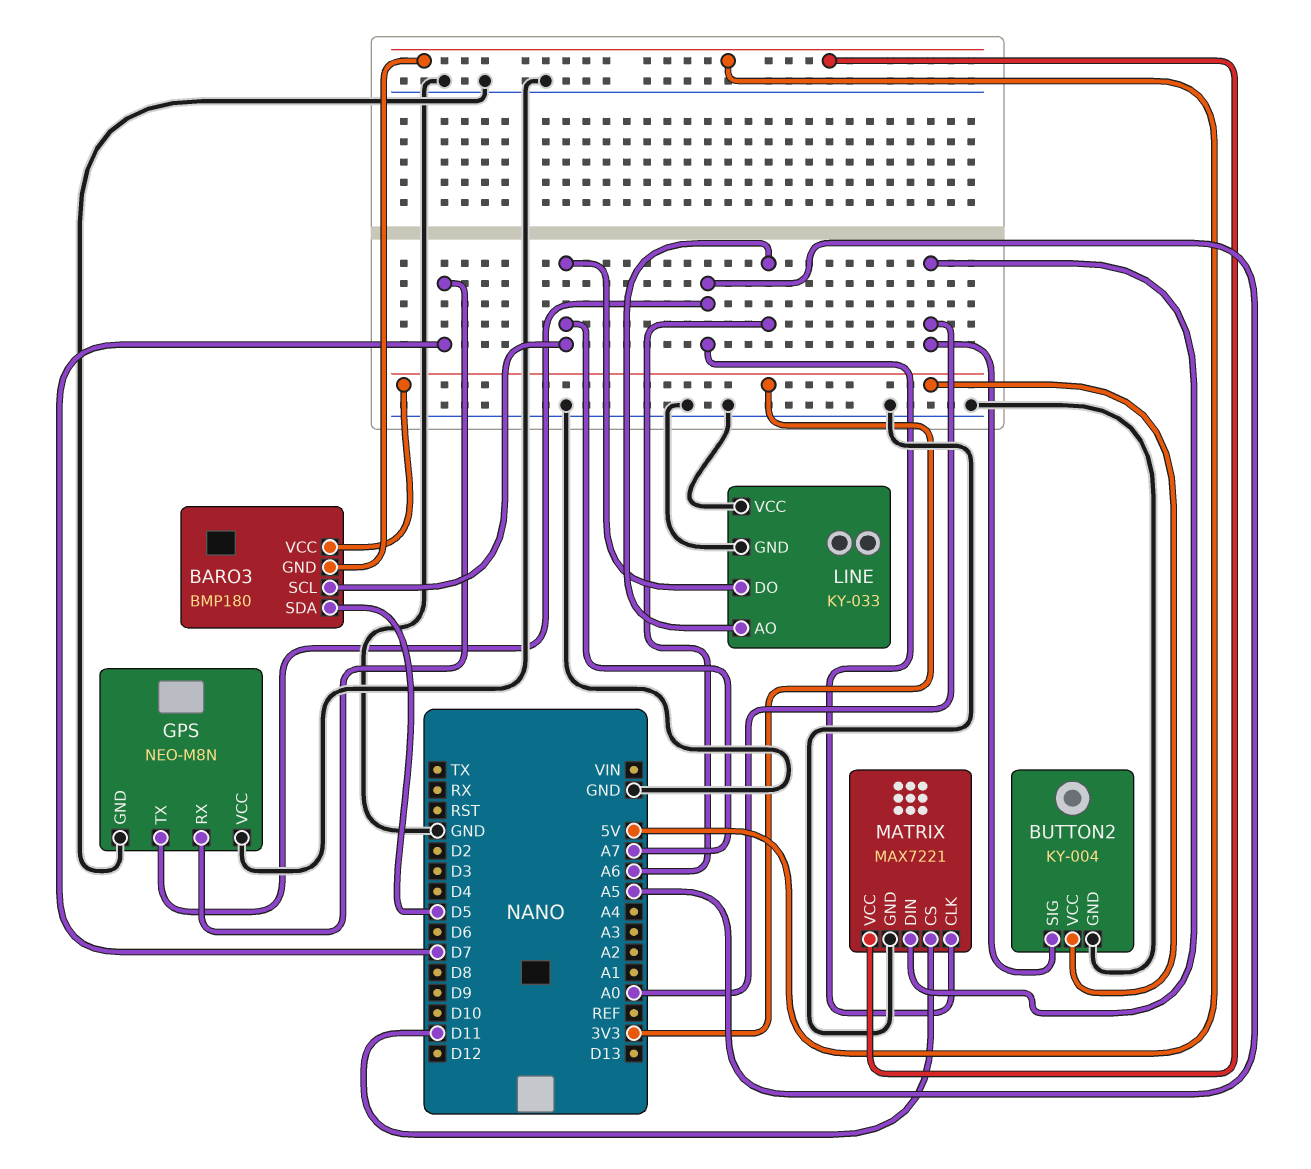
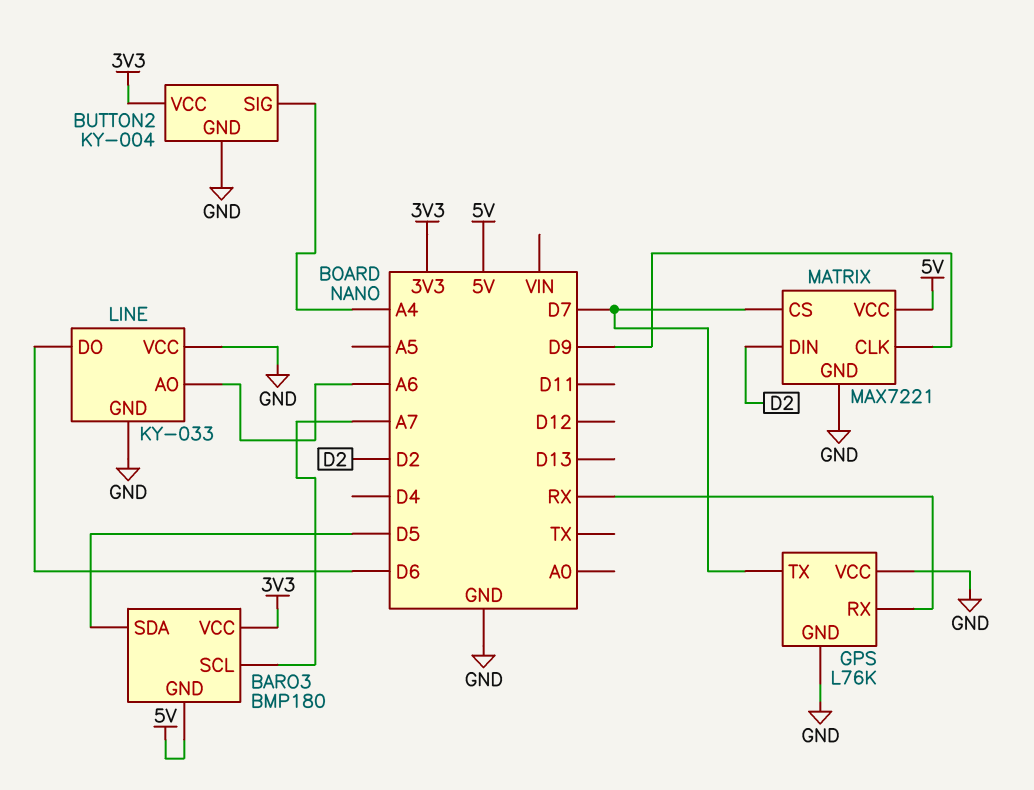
BUTTON2 pin SIG: A0 -> A4
GPS: NEO-M8N -> L76K
GPS pin RX: D7 -> RX
GPS pin TX: A5 -> D7
LINE pin DO: A7 -> D6
MATRIX pin CLK: A5 -> D9
MATRIX pin CS: D11 -> D7
MATRIX pin DIN: A0 -> D2

